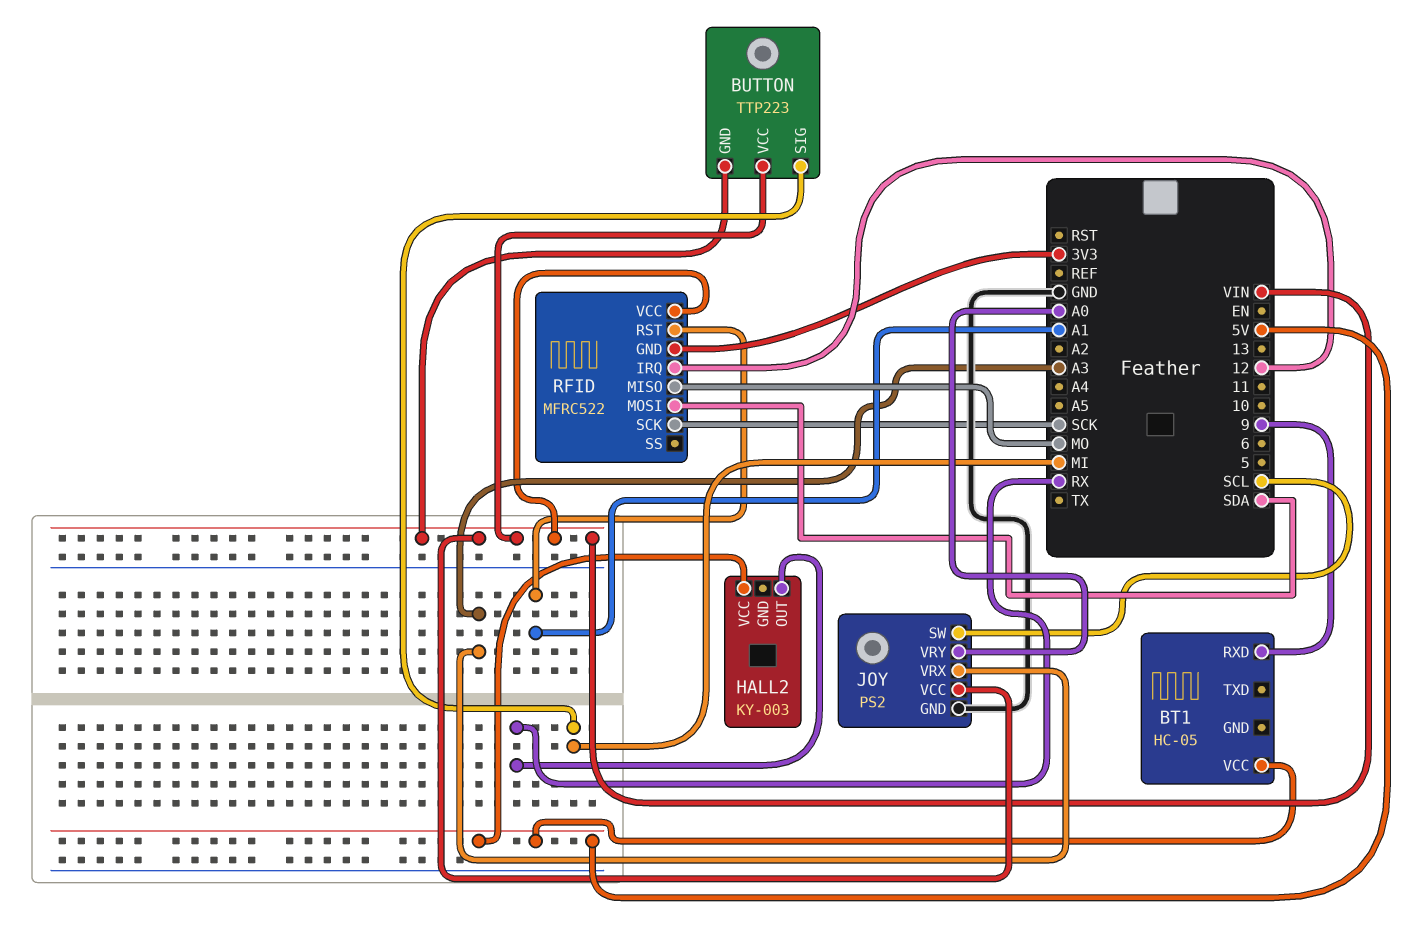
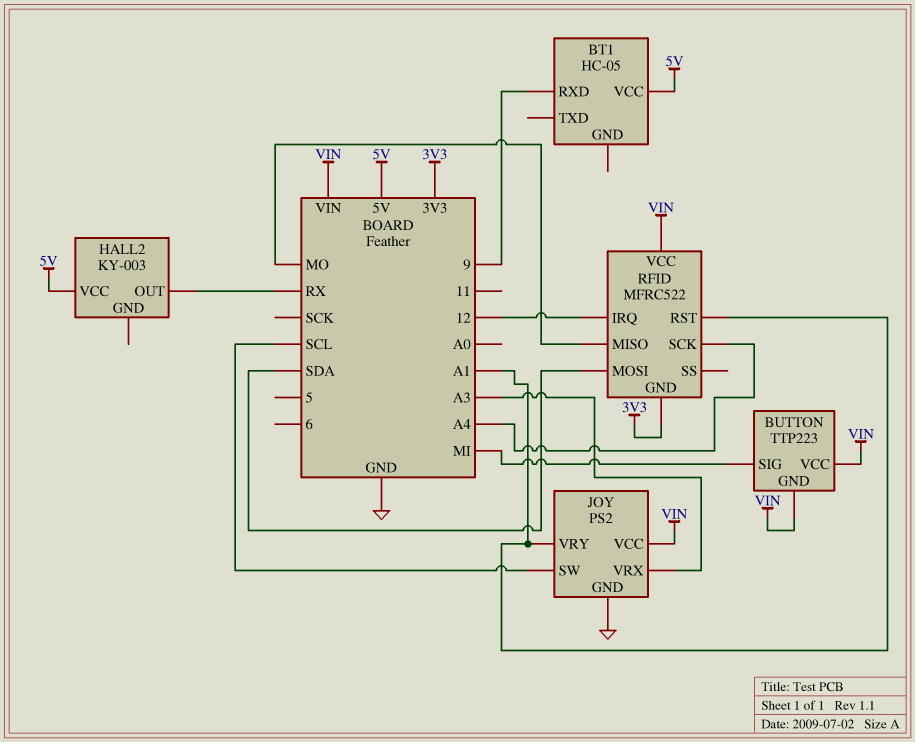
JOY pin VRY: A0 -> A1
RFID pin SCK: SCK -> A4

